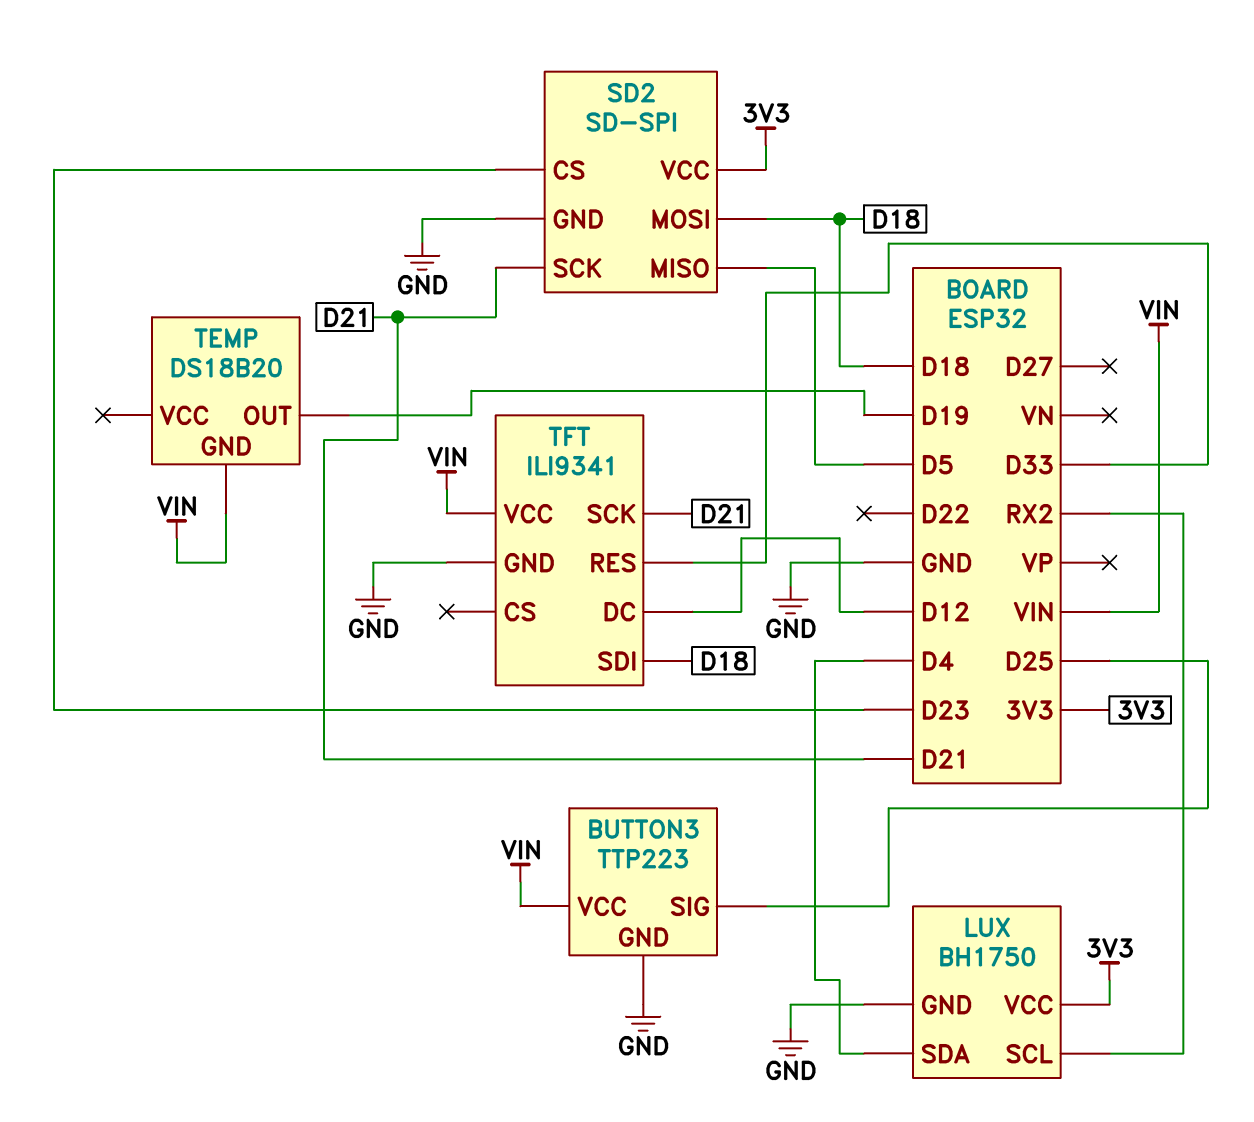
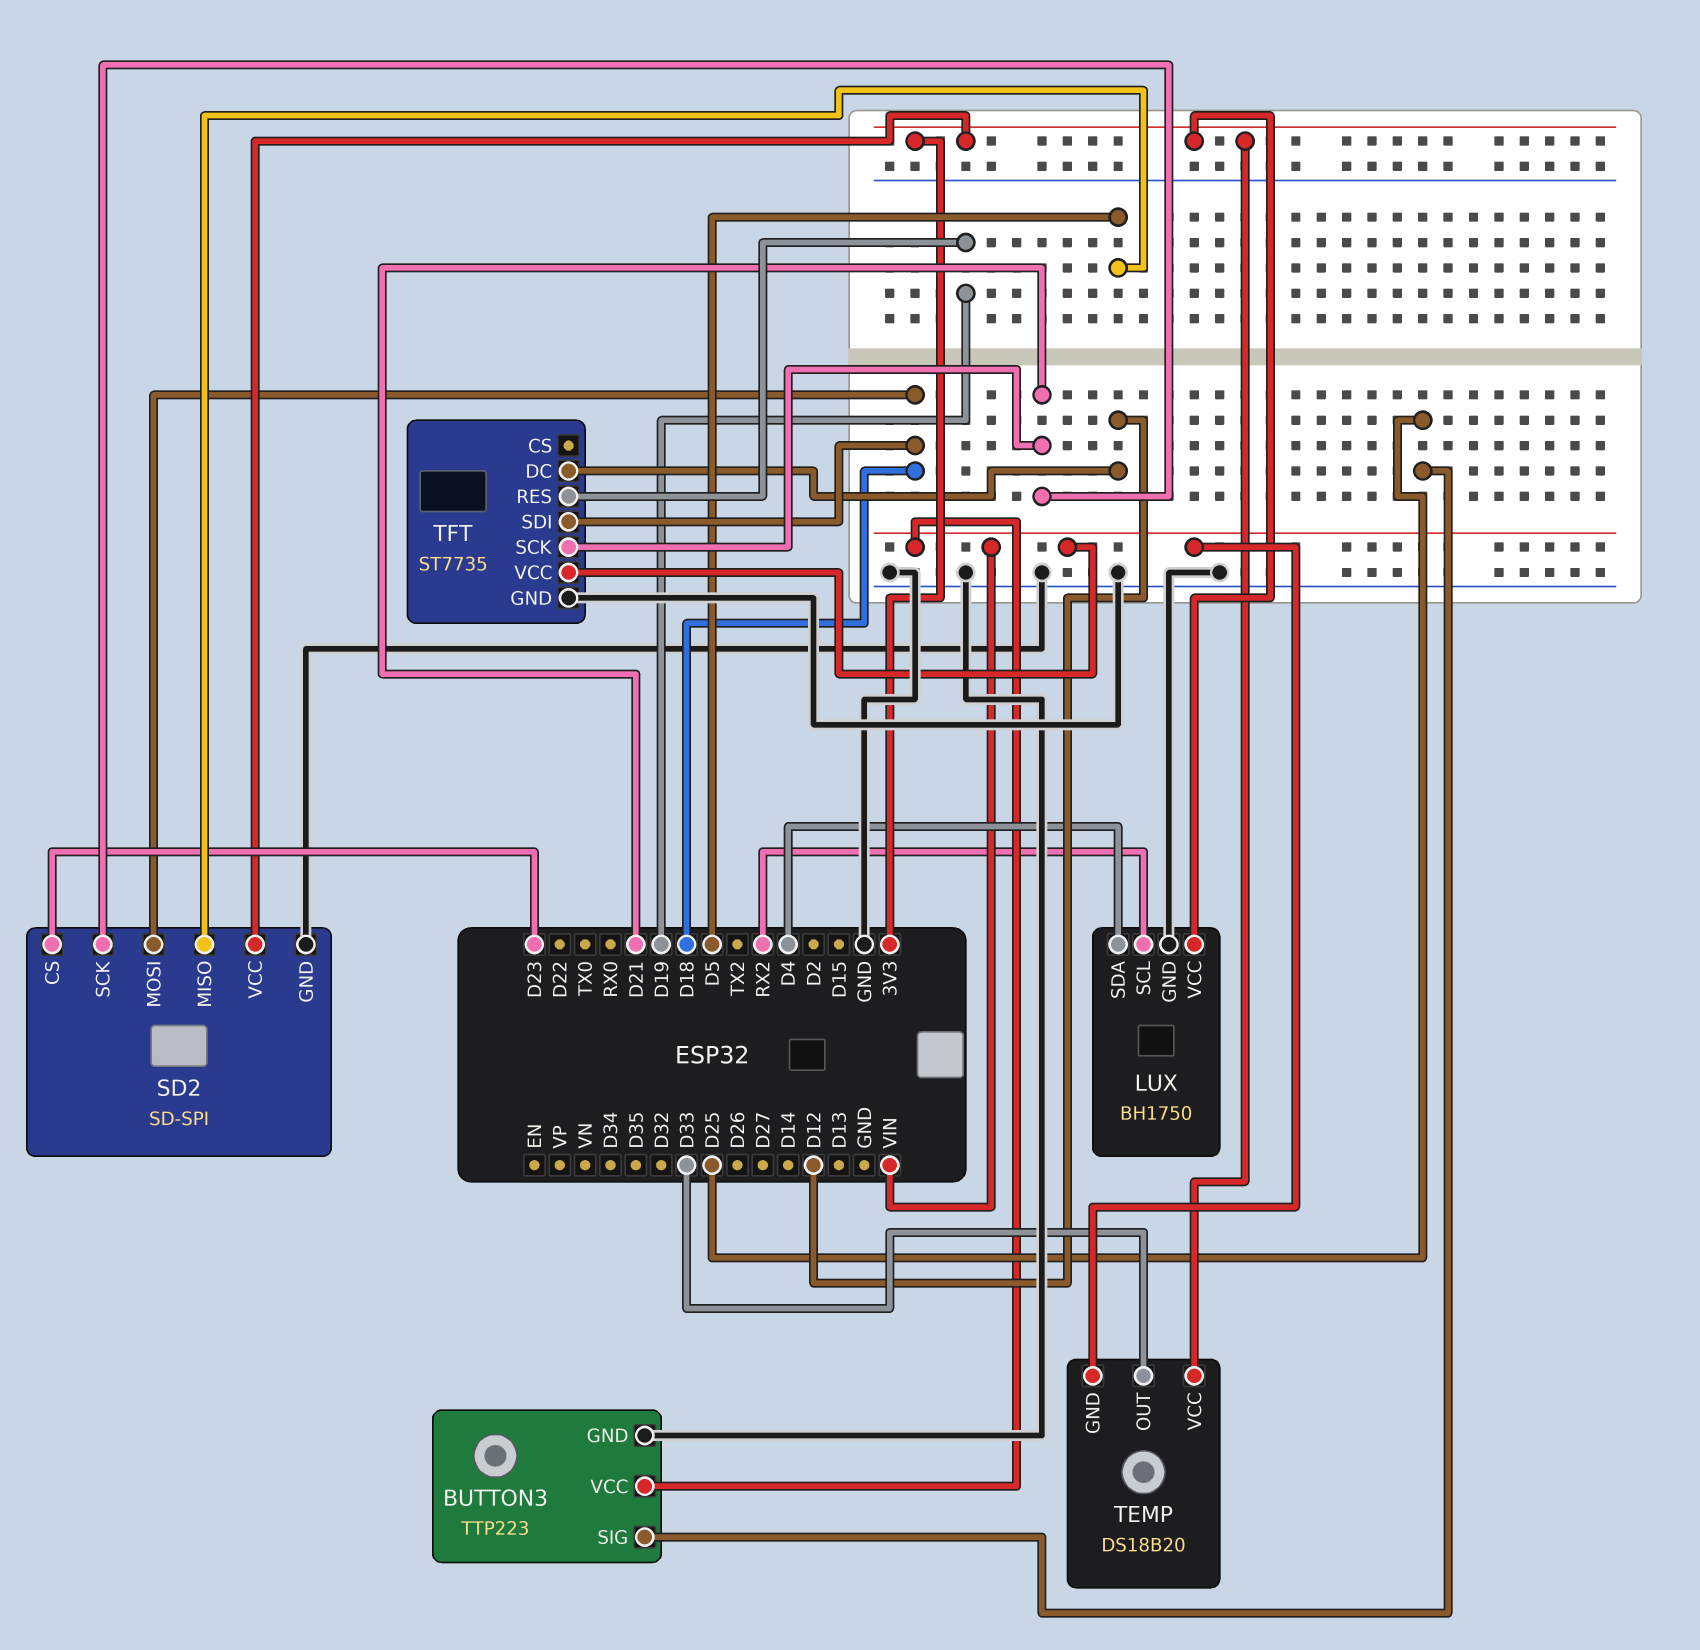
TEMP pin OUT: D19 -> D33
TEMP pin VCC: none -> 3V3
TFT: ILI9341 -> ST7735
TFT pin RES: D33 -> D19

